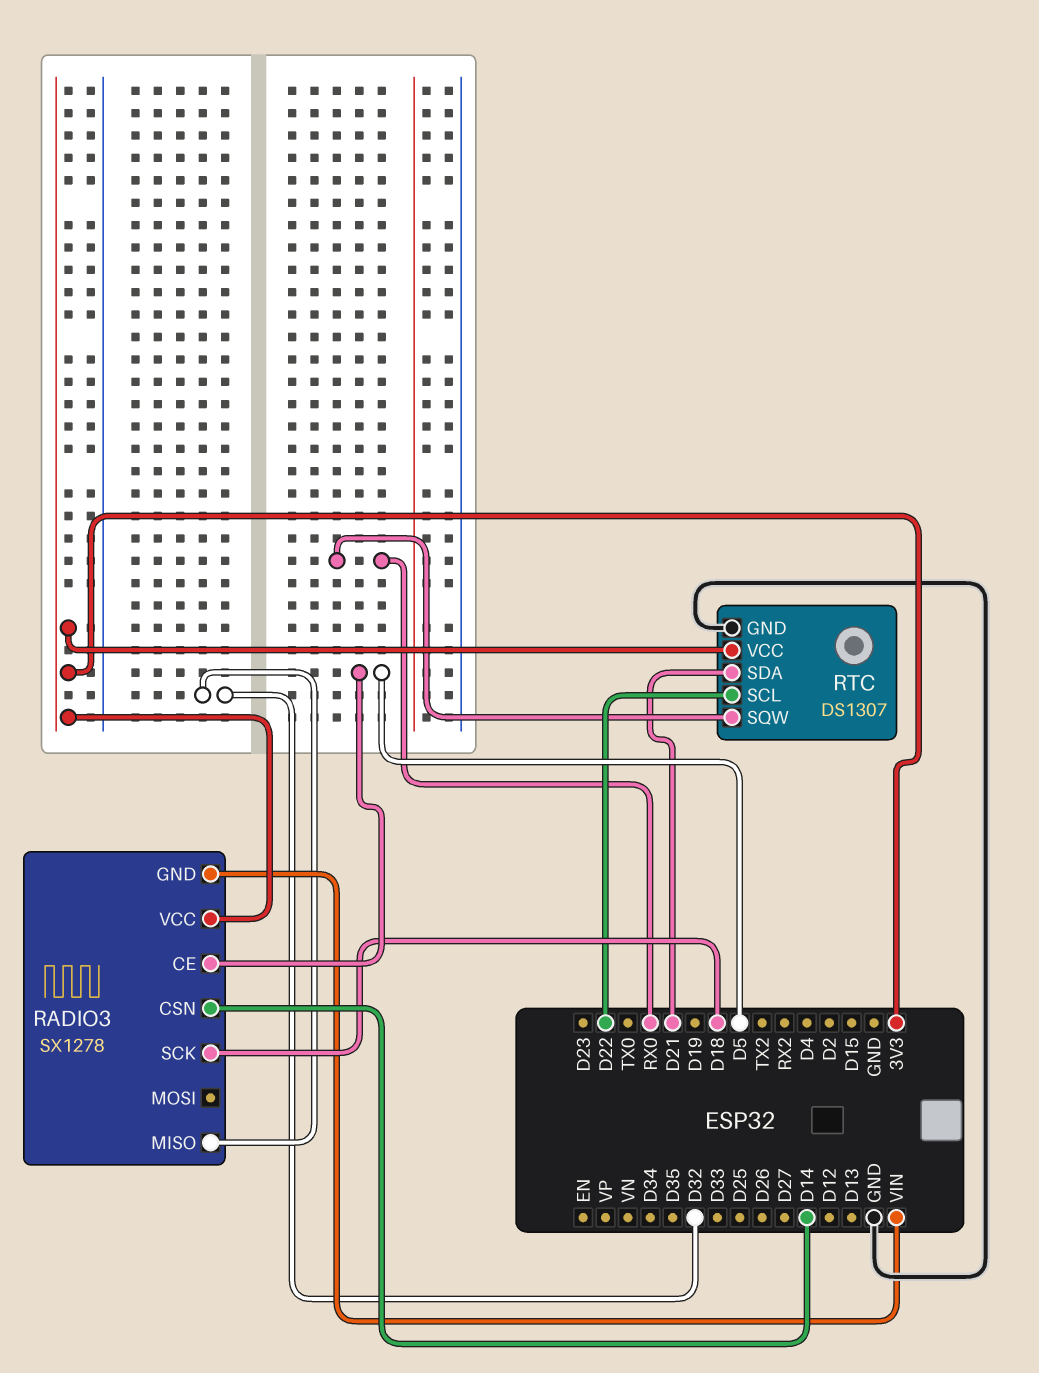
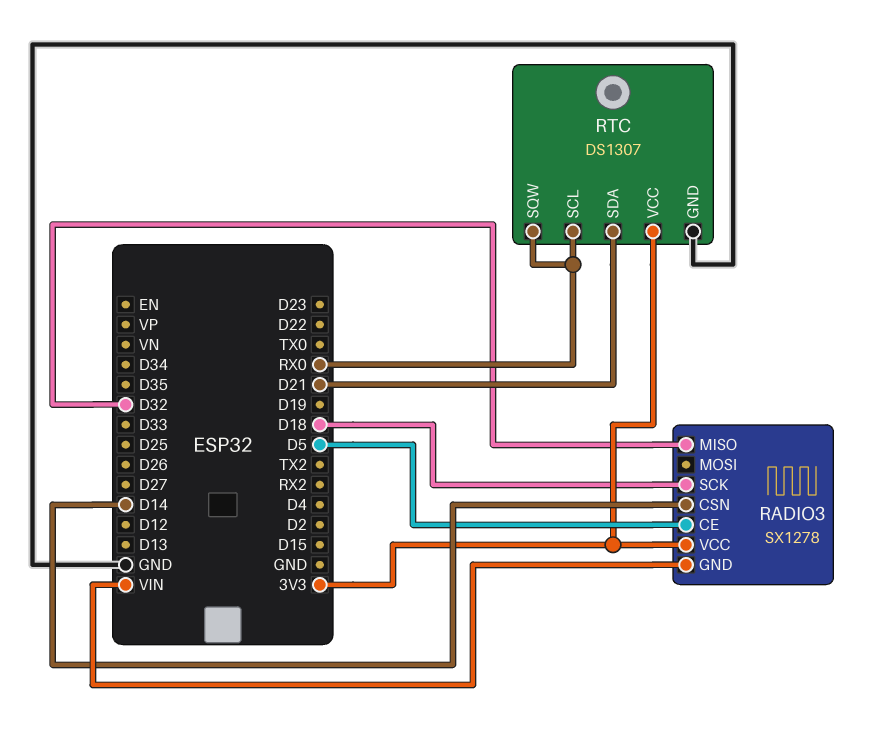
RTC pin SCL: D22 -> RX0

